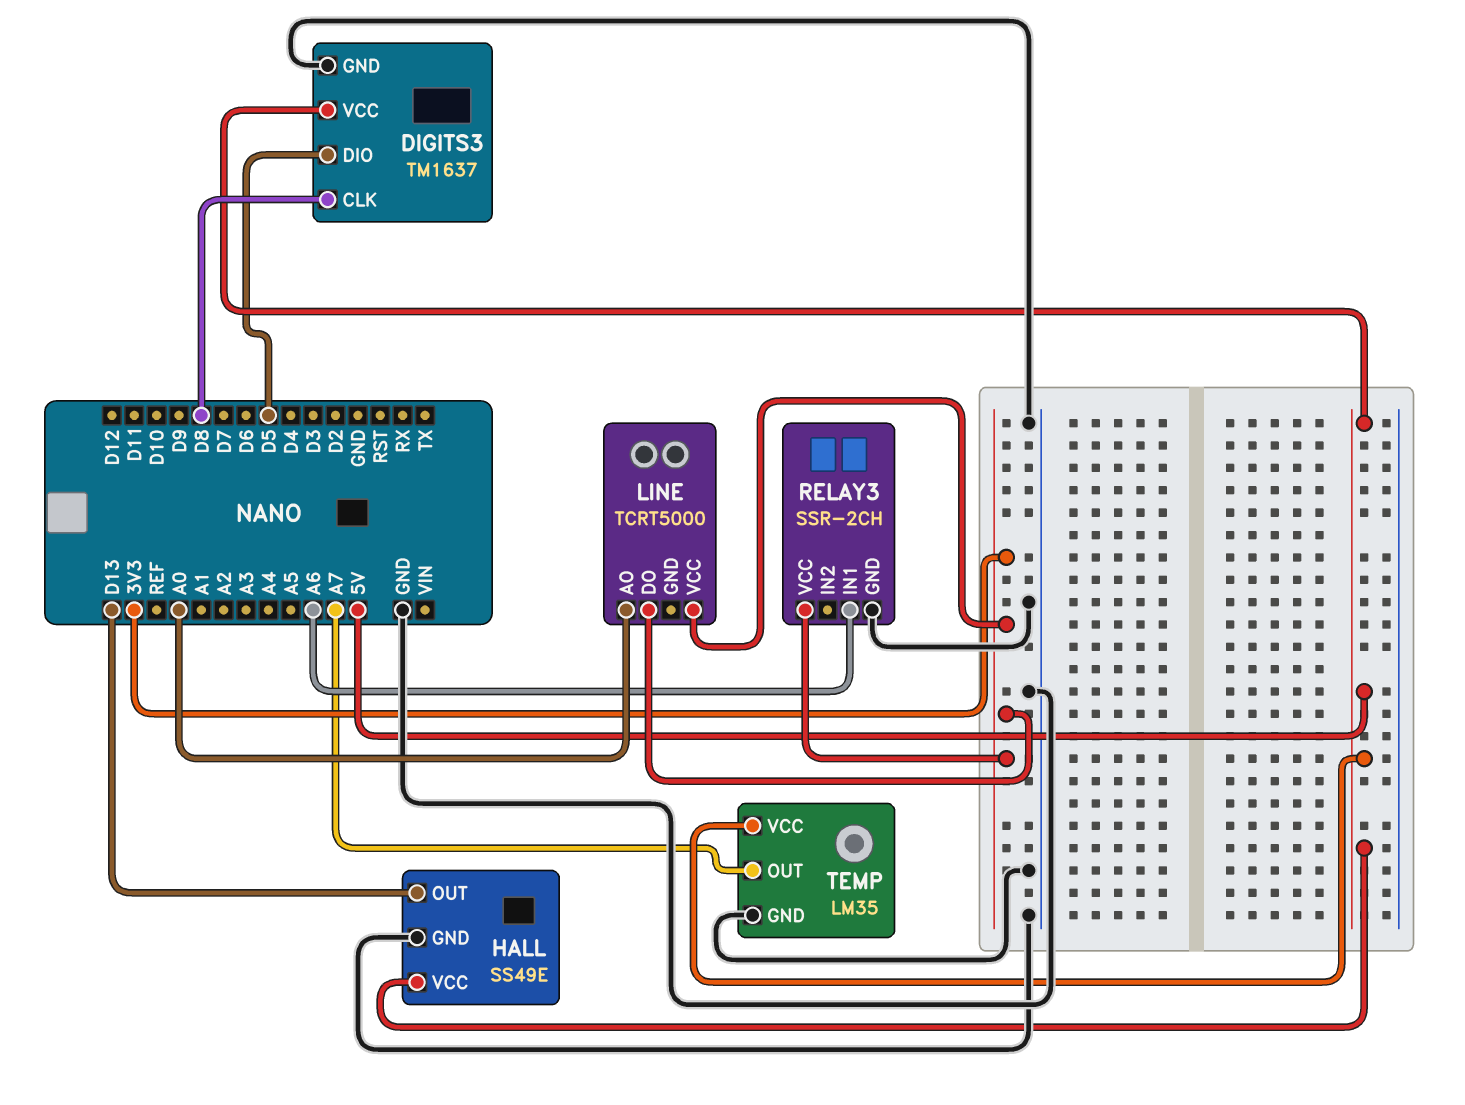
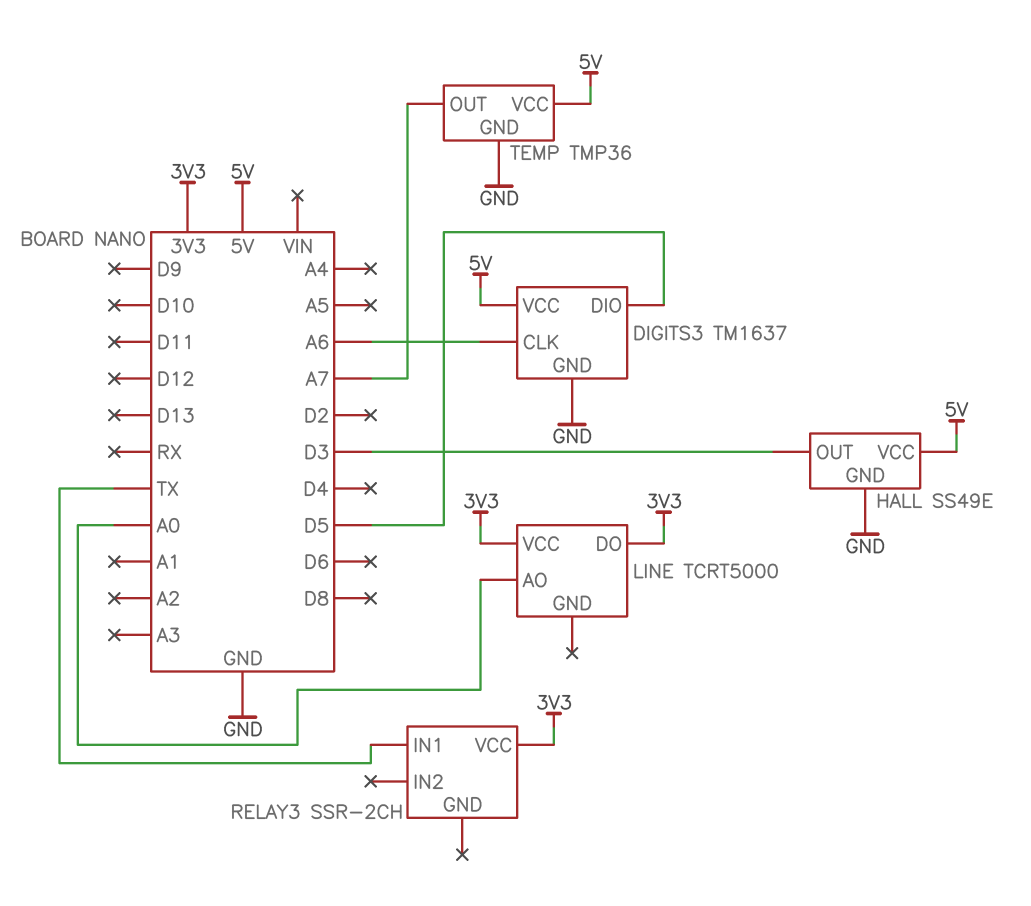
DIGITS3 pin CLK: D8 -> A6
HALL pin OUT: D13 -> D3
RELAY3 pin GND: GND -> none
RELAY3 pin IN1: A6 -> TX
TEMP: LM35 -> TMP36

